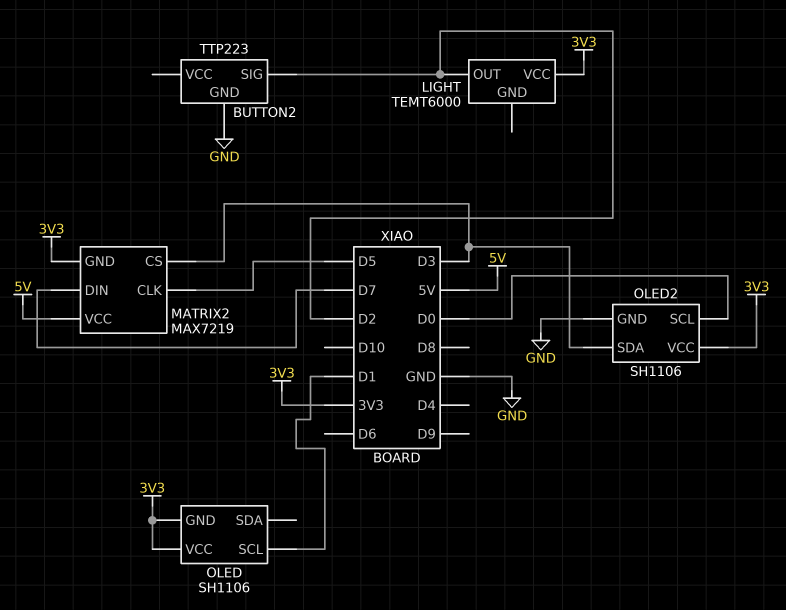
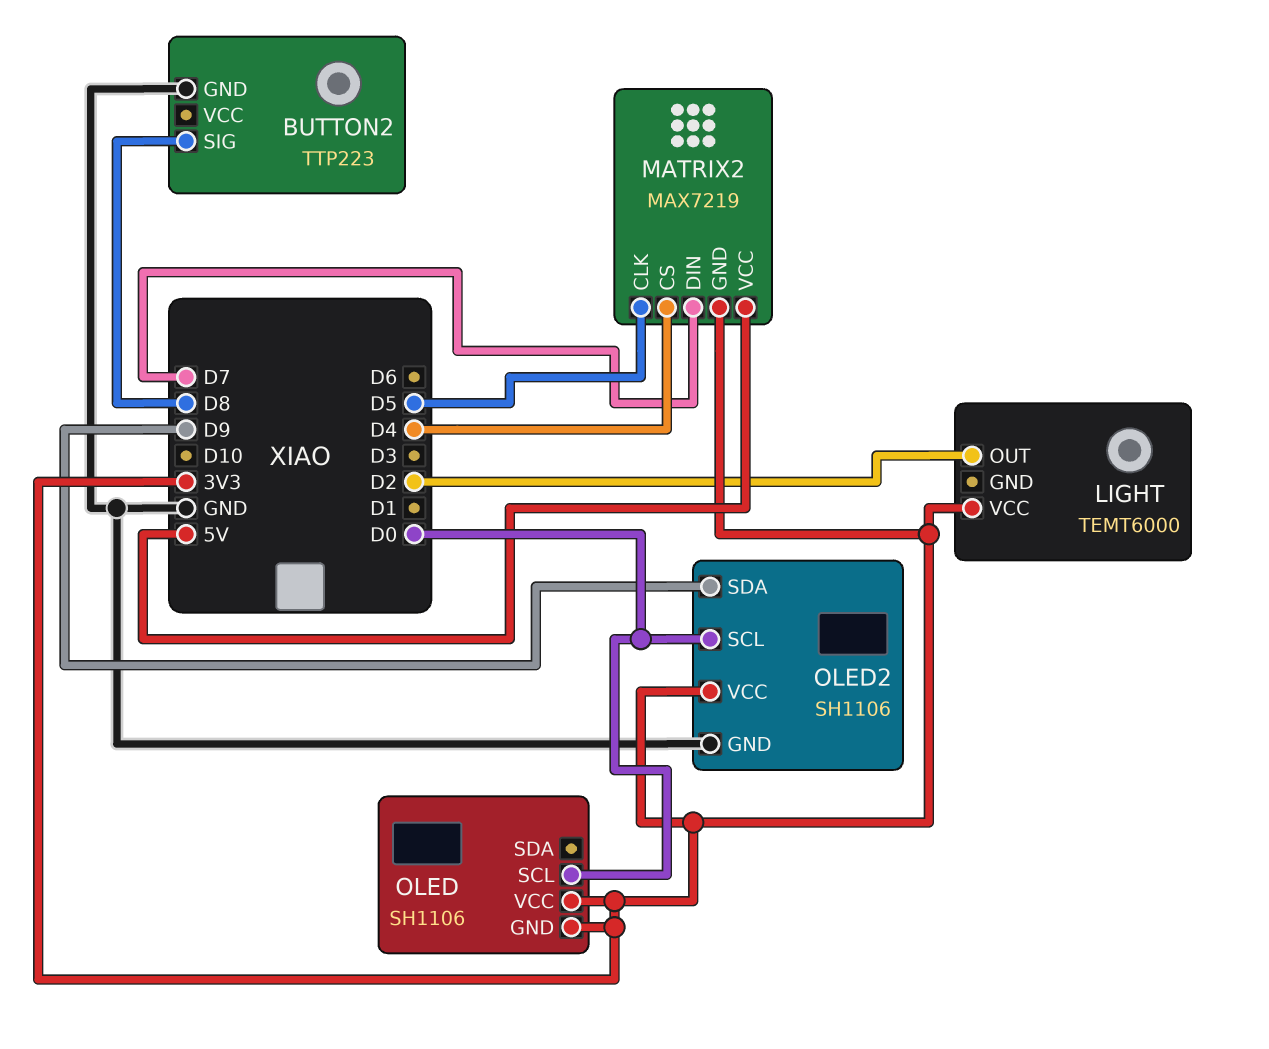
BUTTON2 pin SIG: D2 -> D8
MATRIX2 pin CS: D3 -> D4
OLED pin SCL: D1 -> D0
OLED2 pin SDA: D3 -> D9

